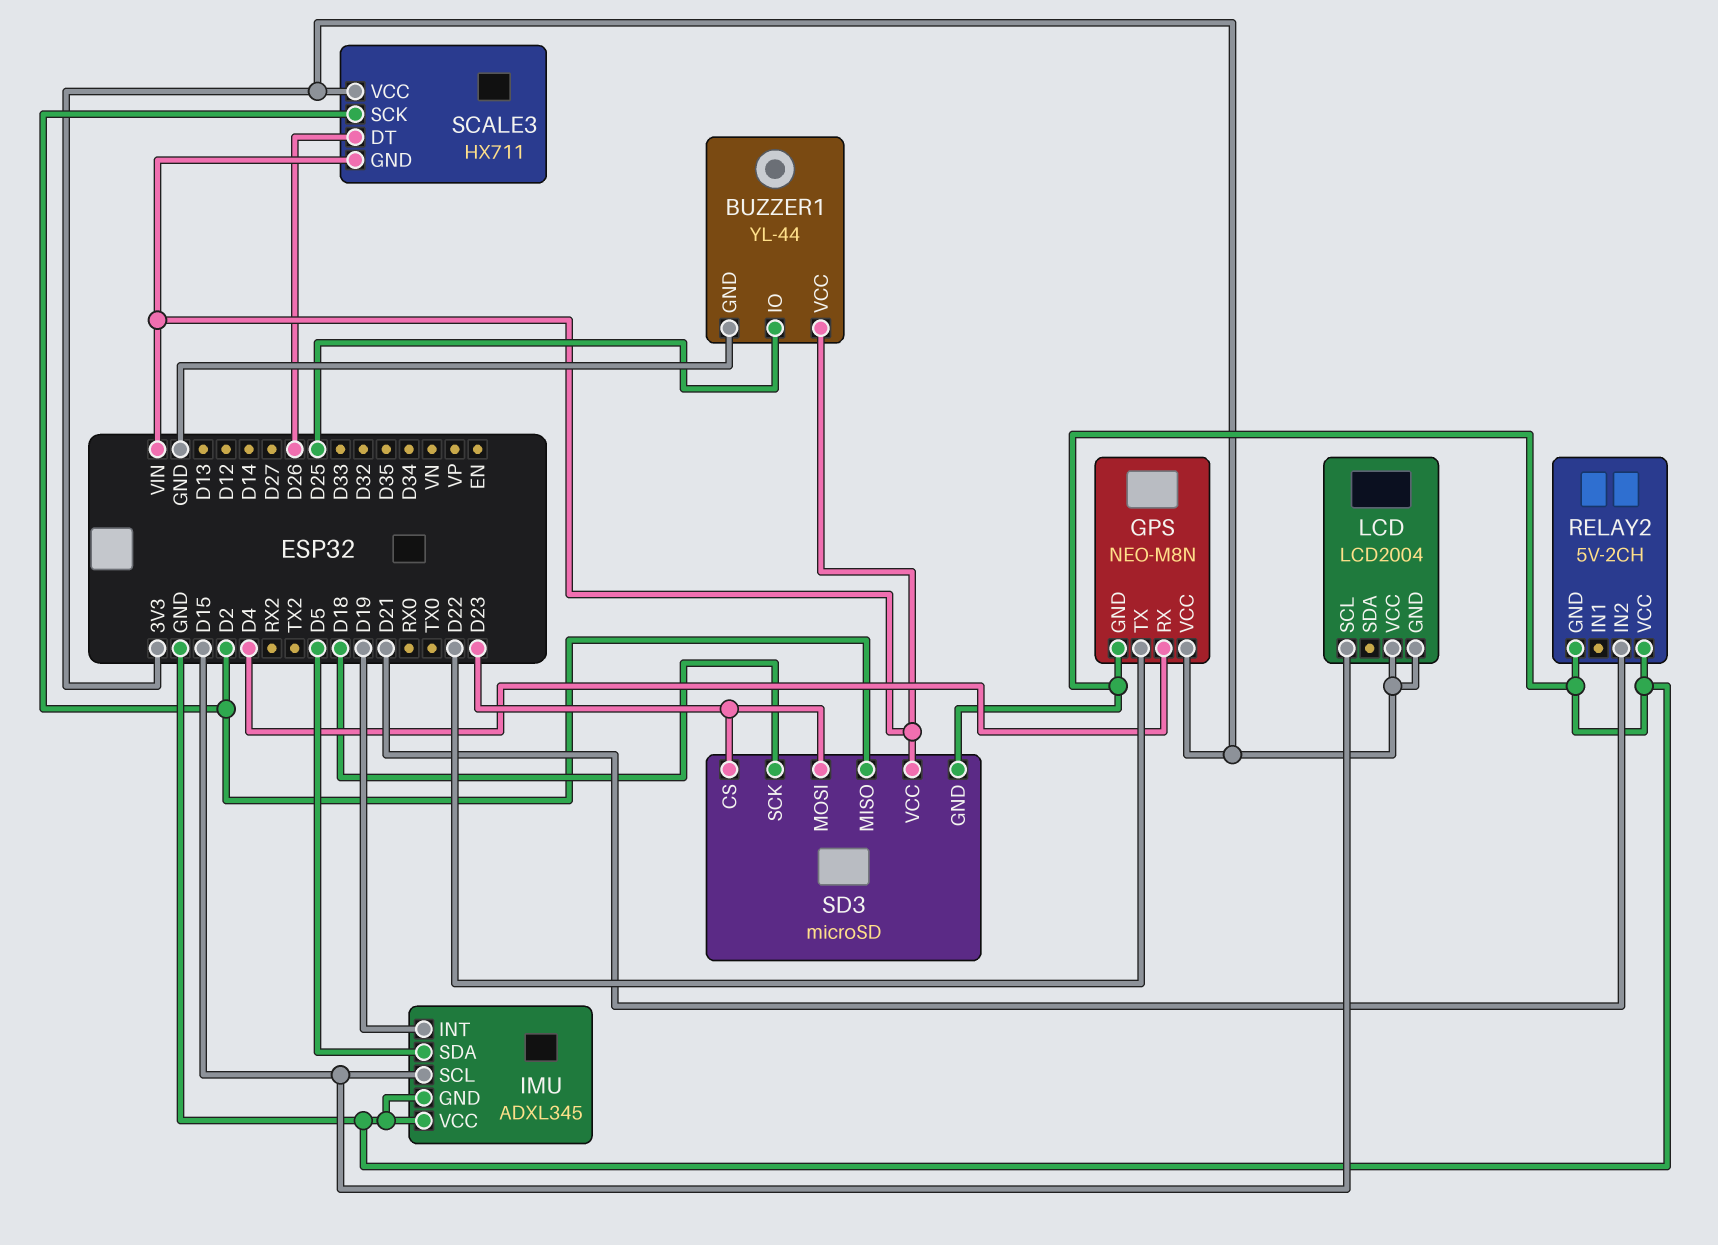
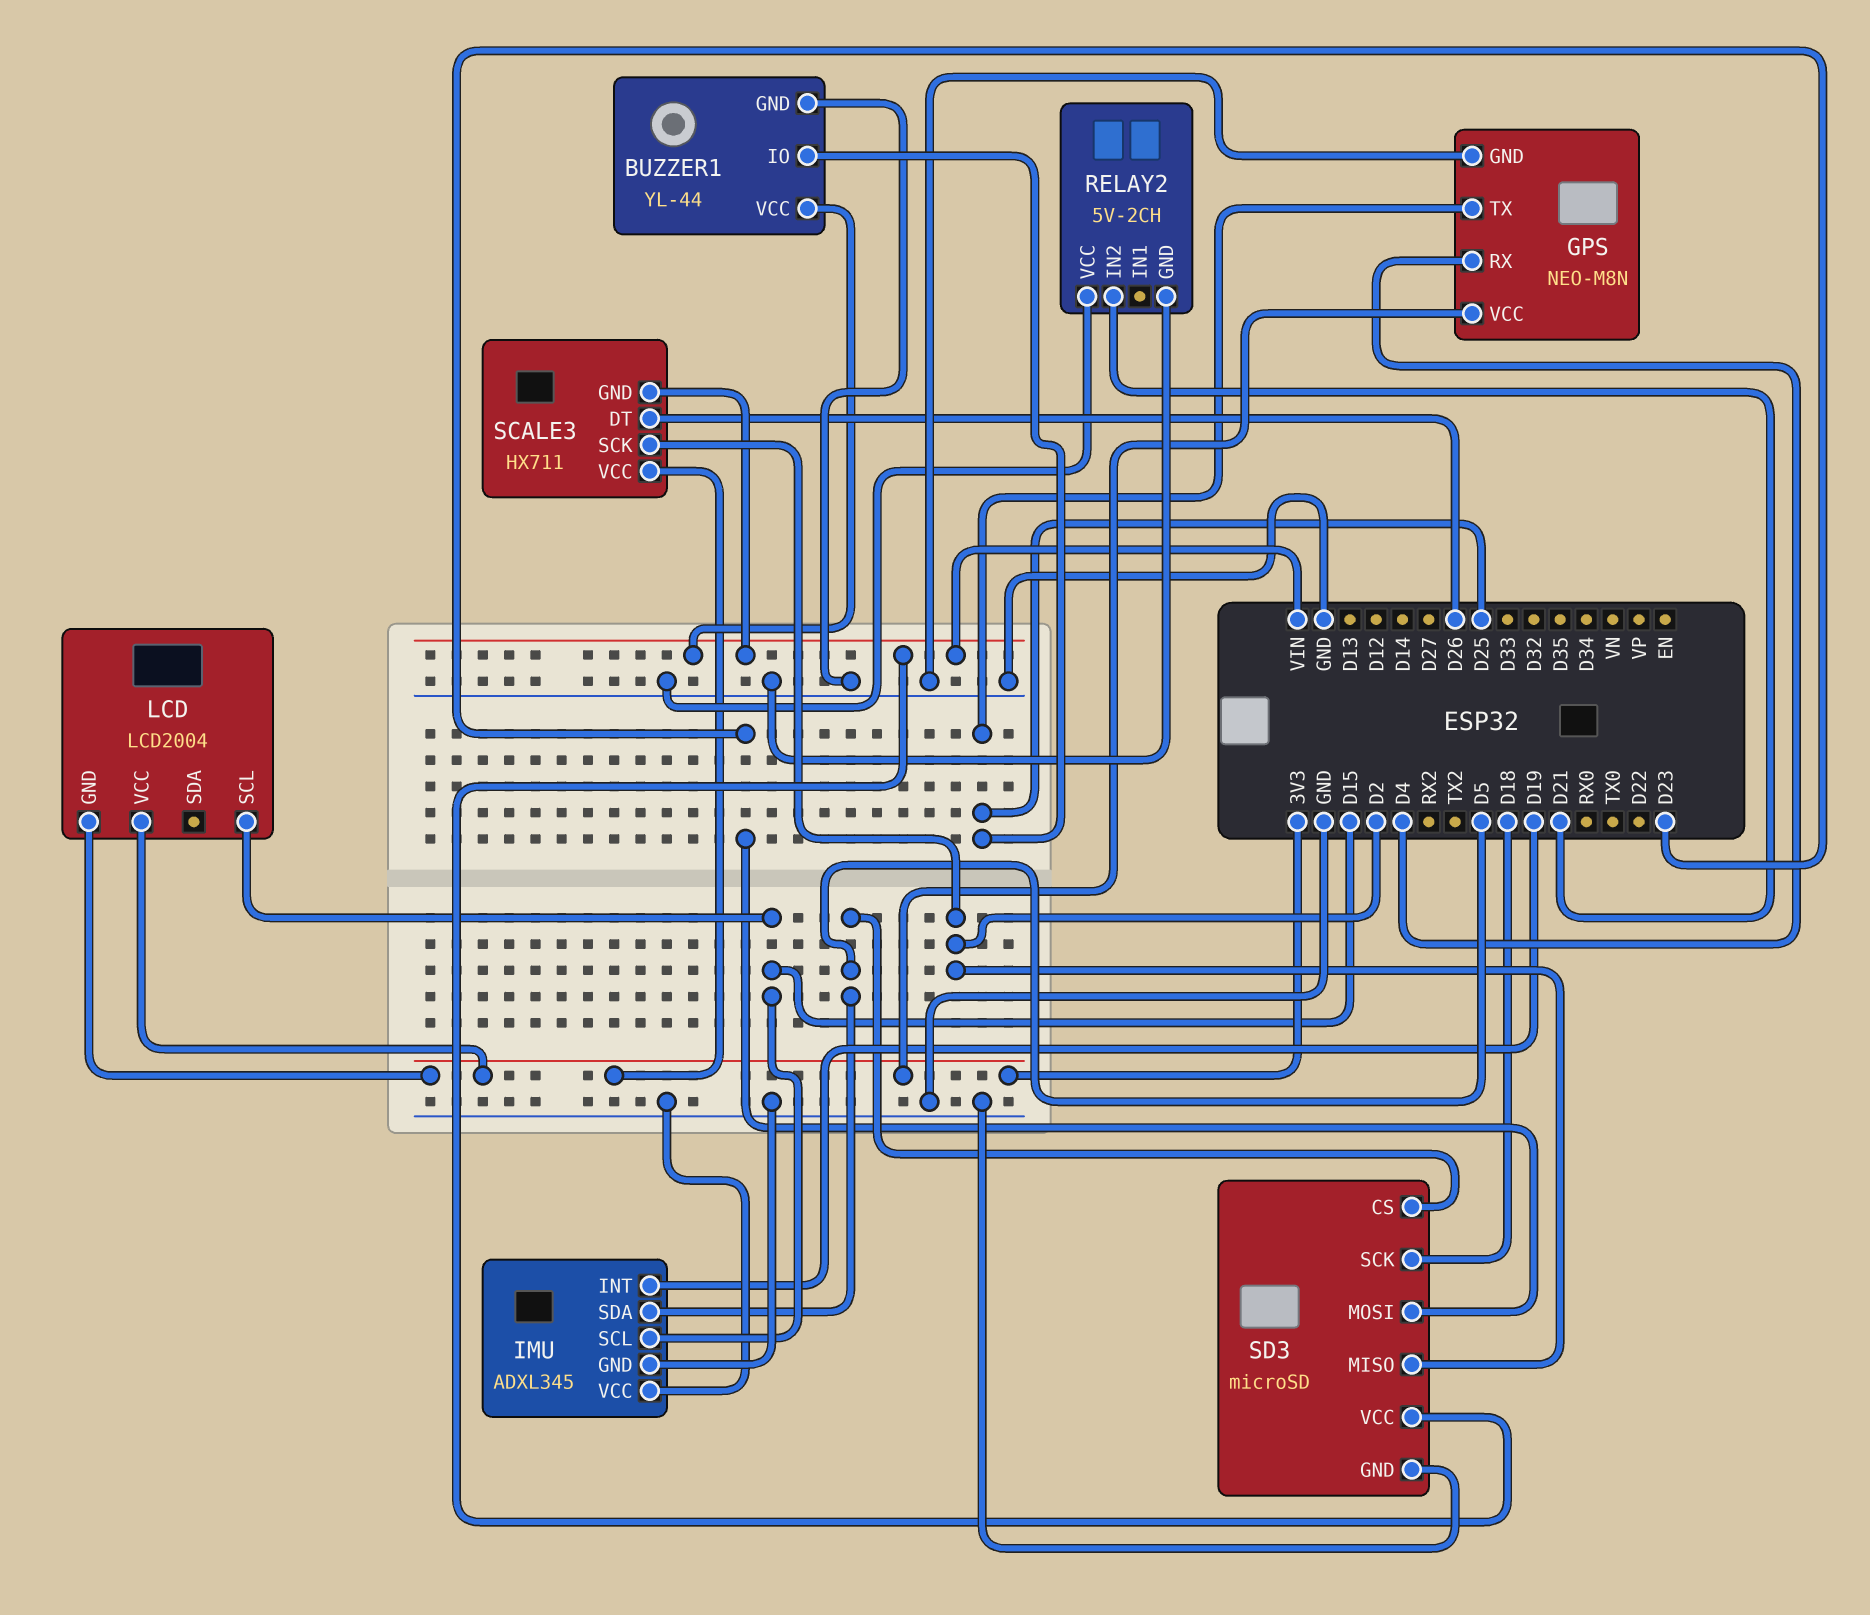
GPS pin TX: D22 -> D25
SD3 pin CS: D23 -> D5

